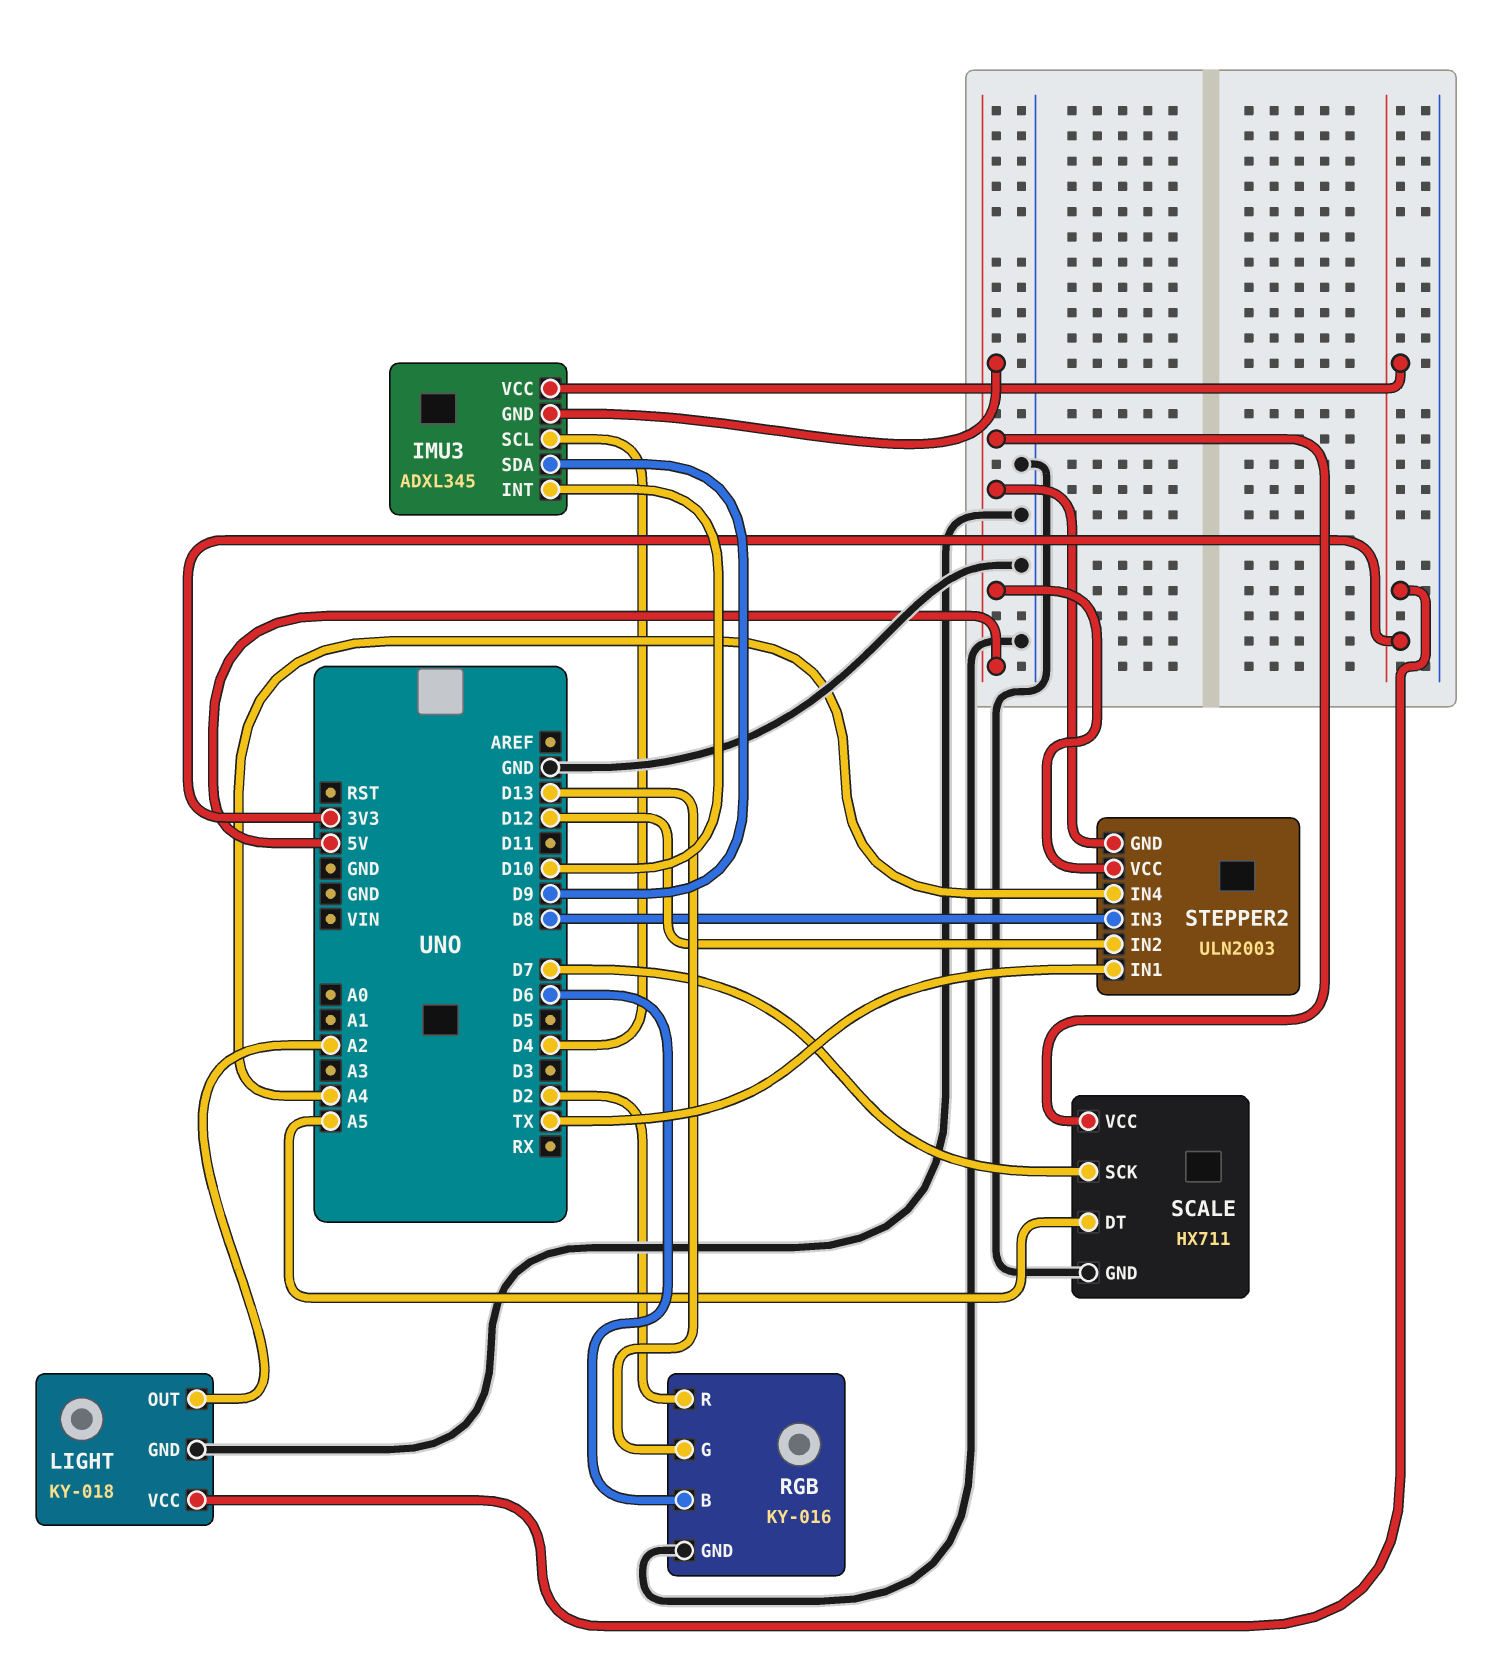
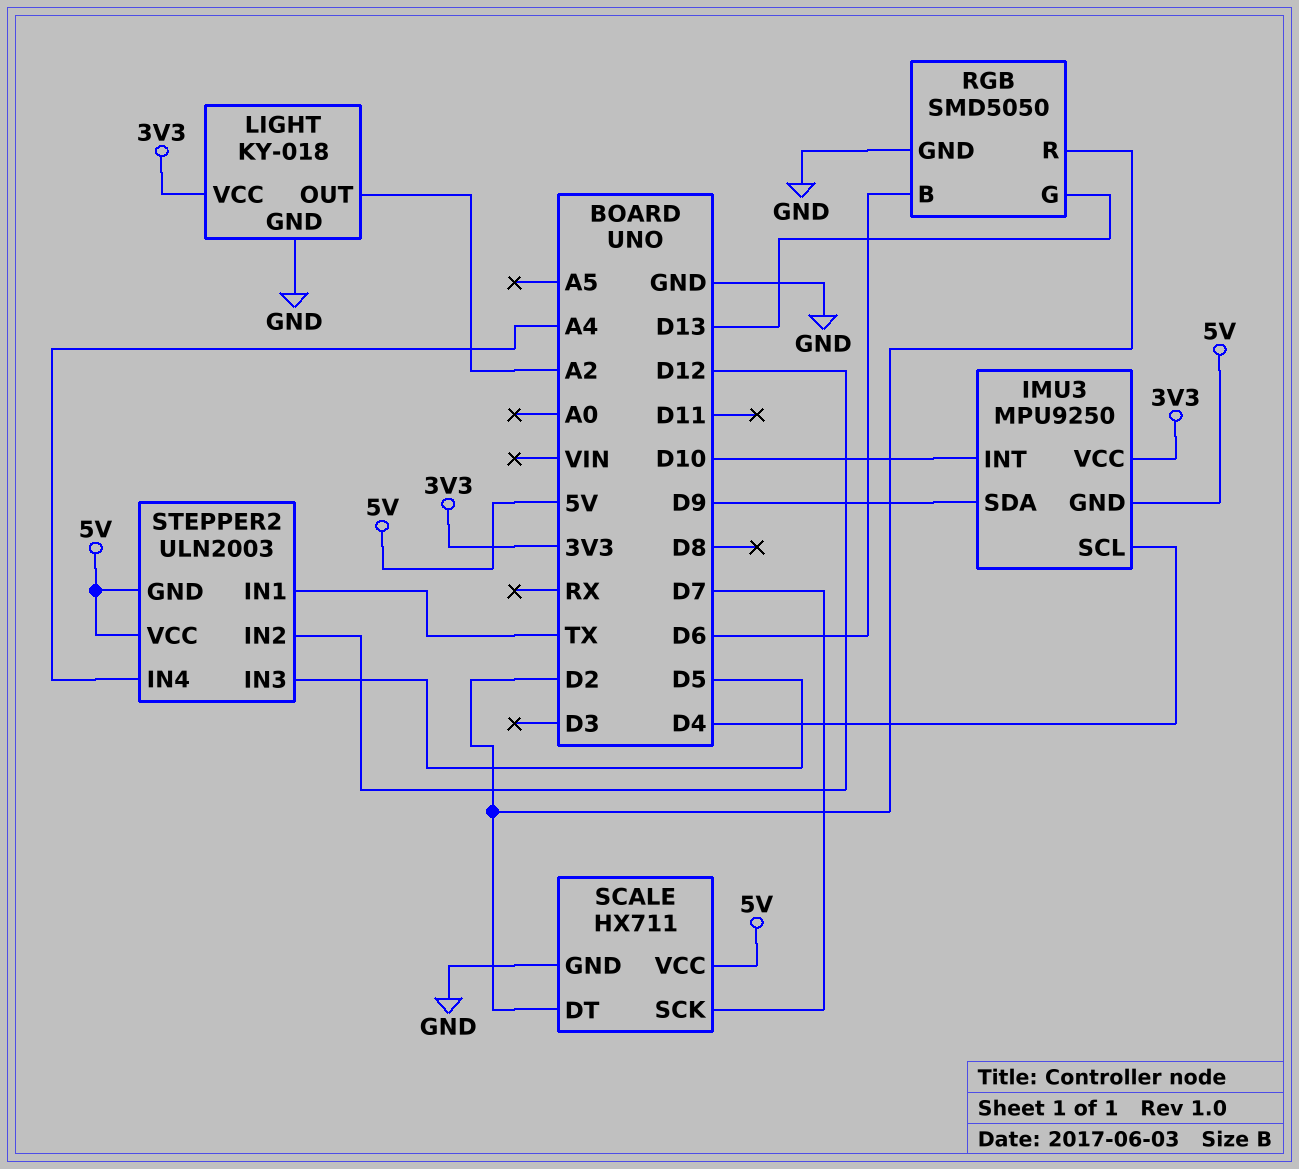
IMU3: ADXL345 -> MPU9250
RGB: KY-016 -> SMD5050
SCALE pin DT: A5 -> D2
STEPPER2 pin IN3: D8 -> D5

